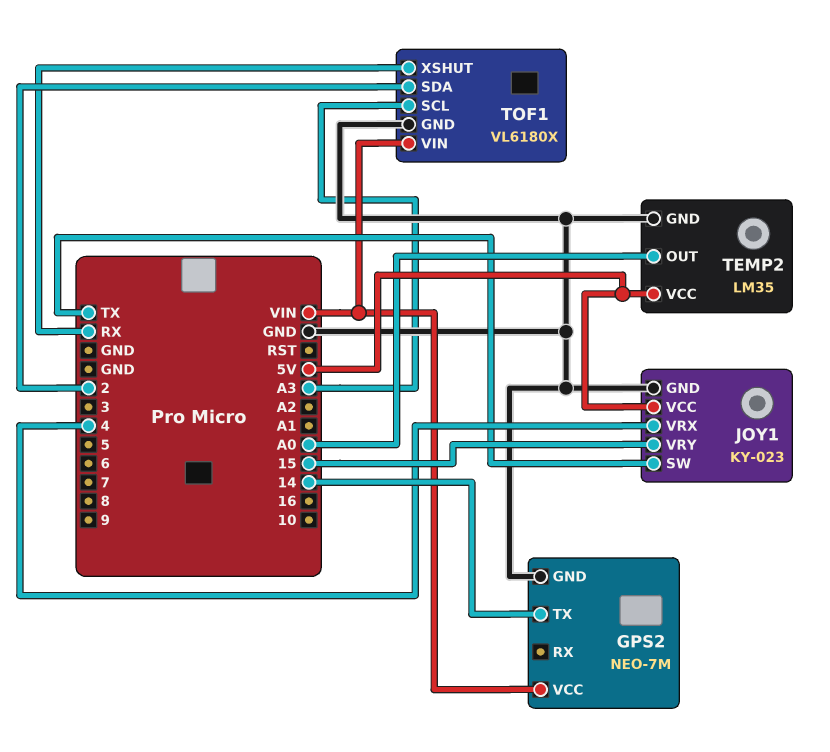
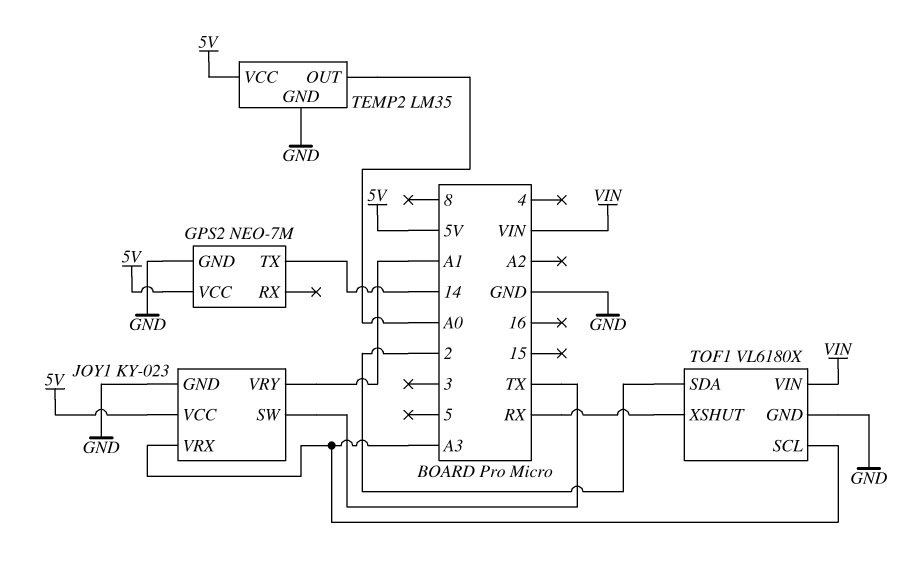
GPS2 pin VCC: VIN -> 5V
JOY1 pin VRX: 4 -> A3
JOY1 pin VRY: 15 -> A1

